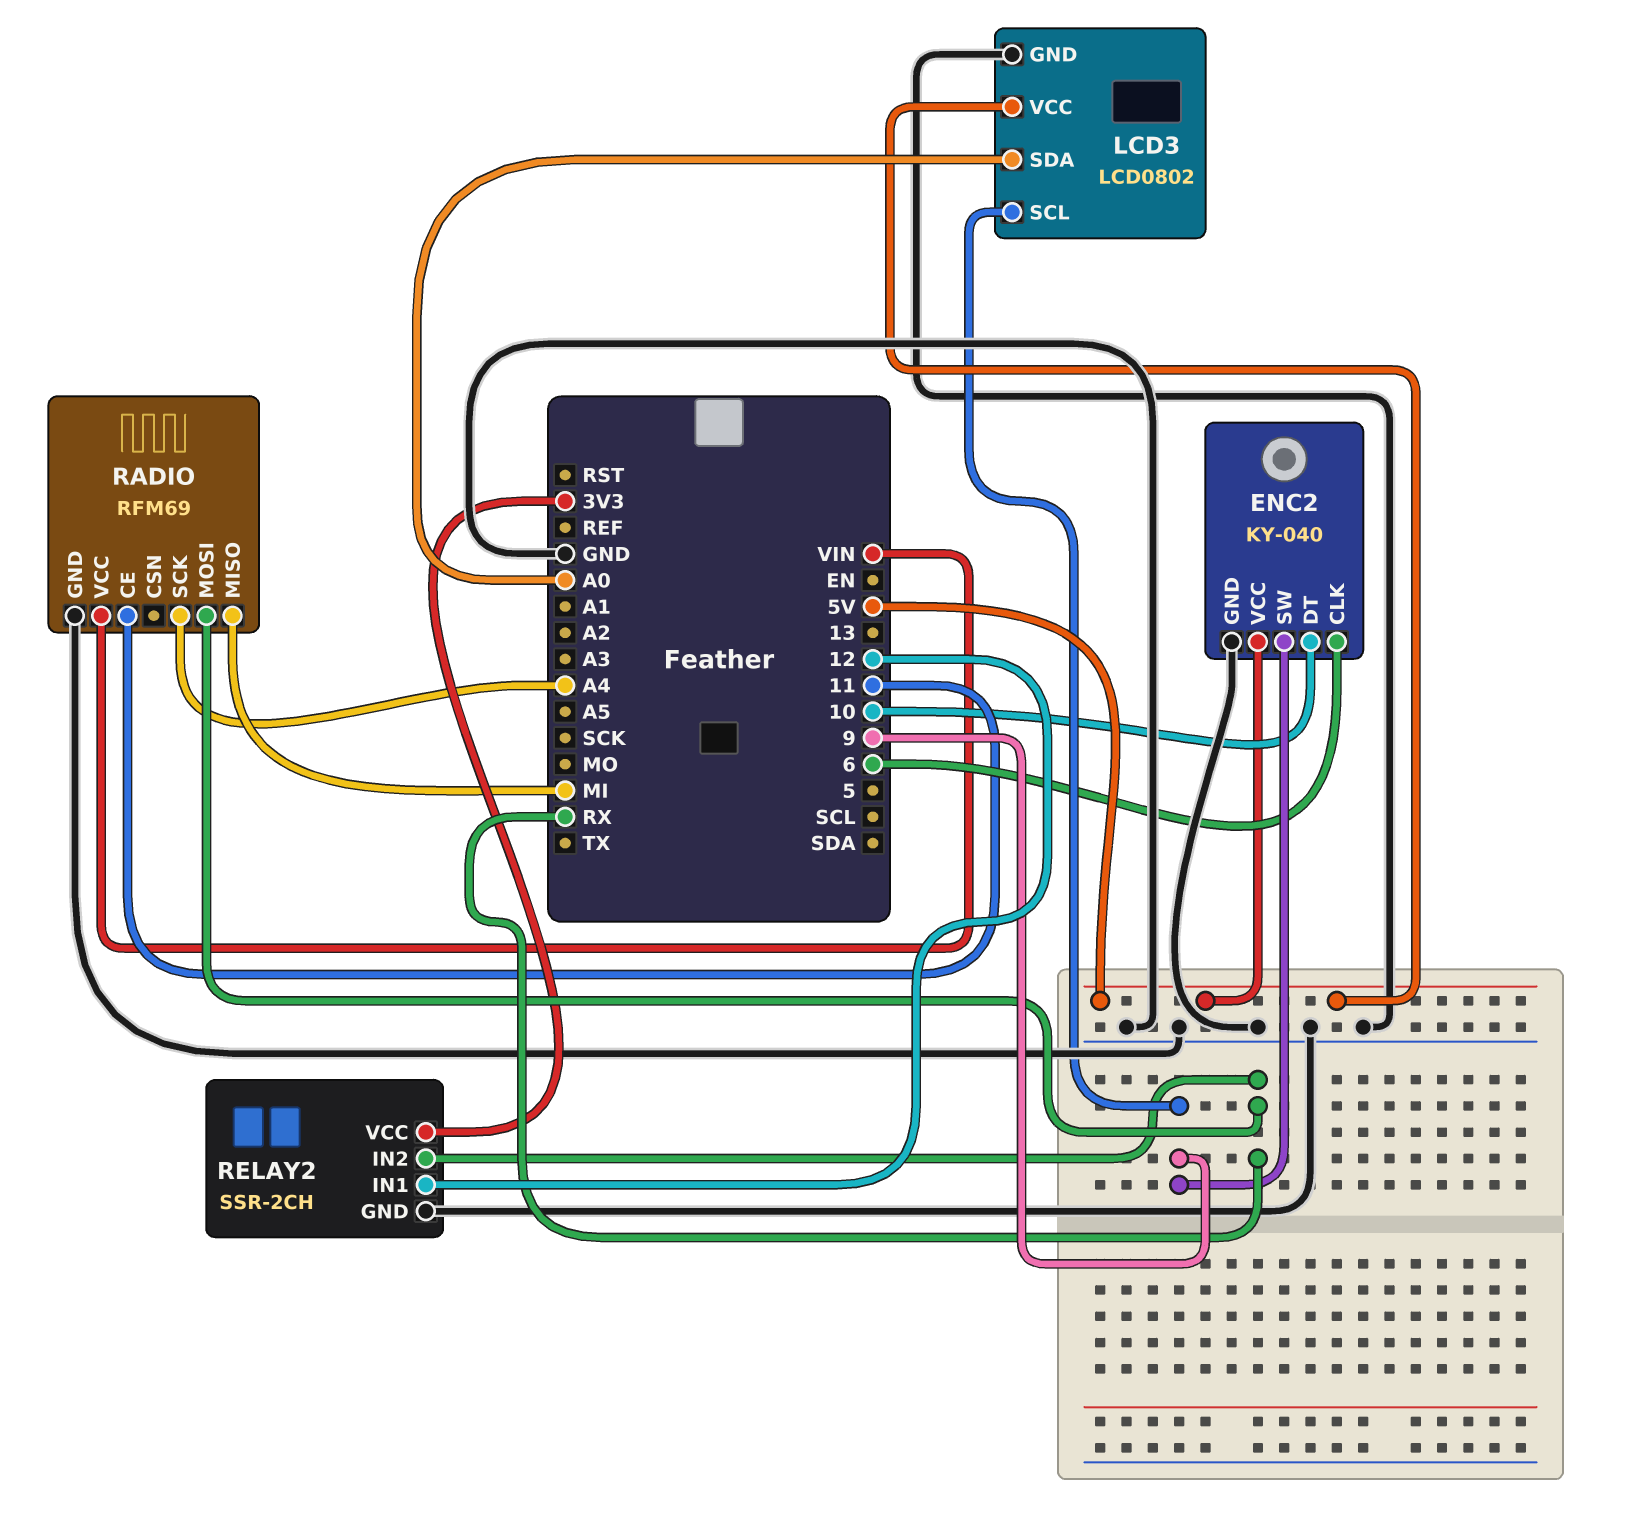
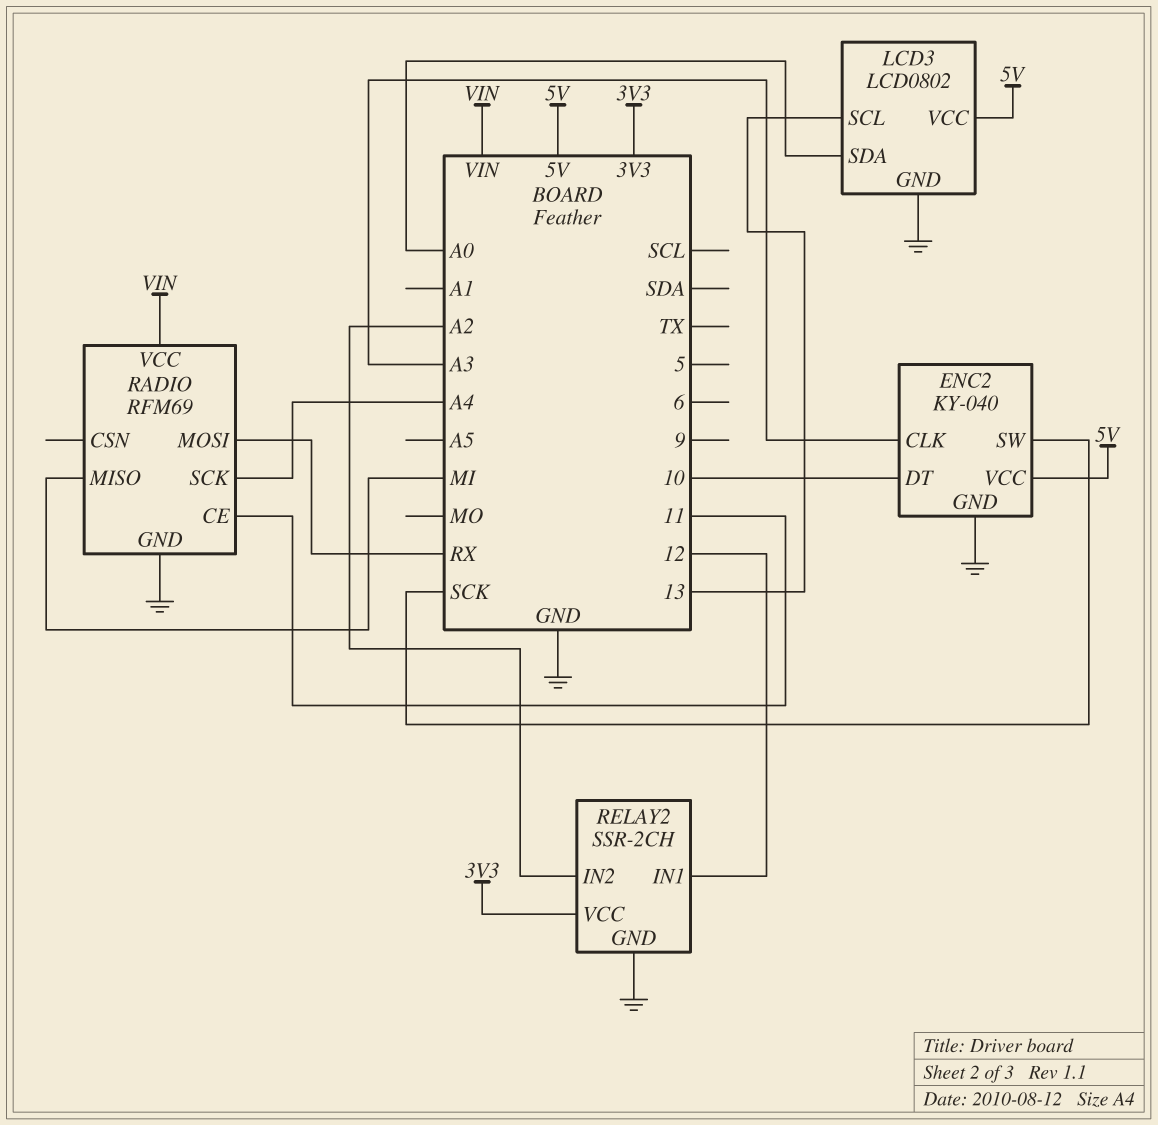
ENC2 pin CLK: 6 -> A3
ENC2 pin SW: 9 -> SCK
LCD3 pin SCL: 9 -> 13
RELAY2 pin IN2: RX -> A2

